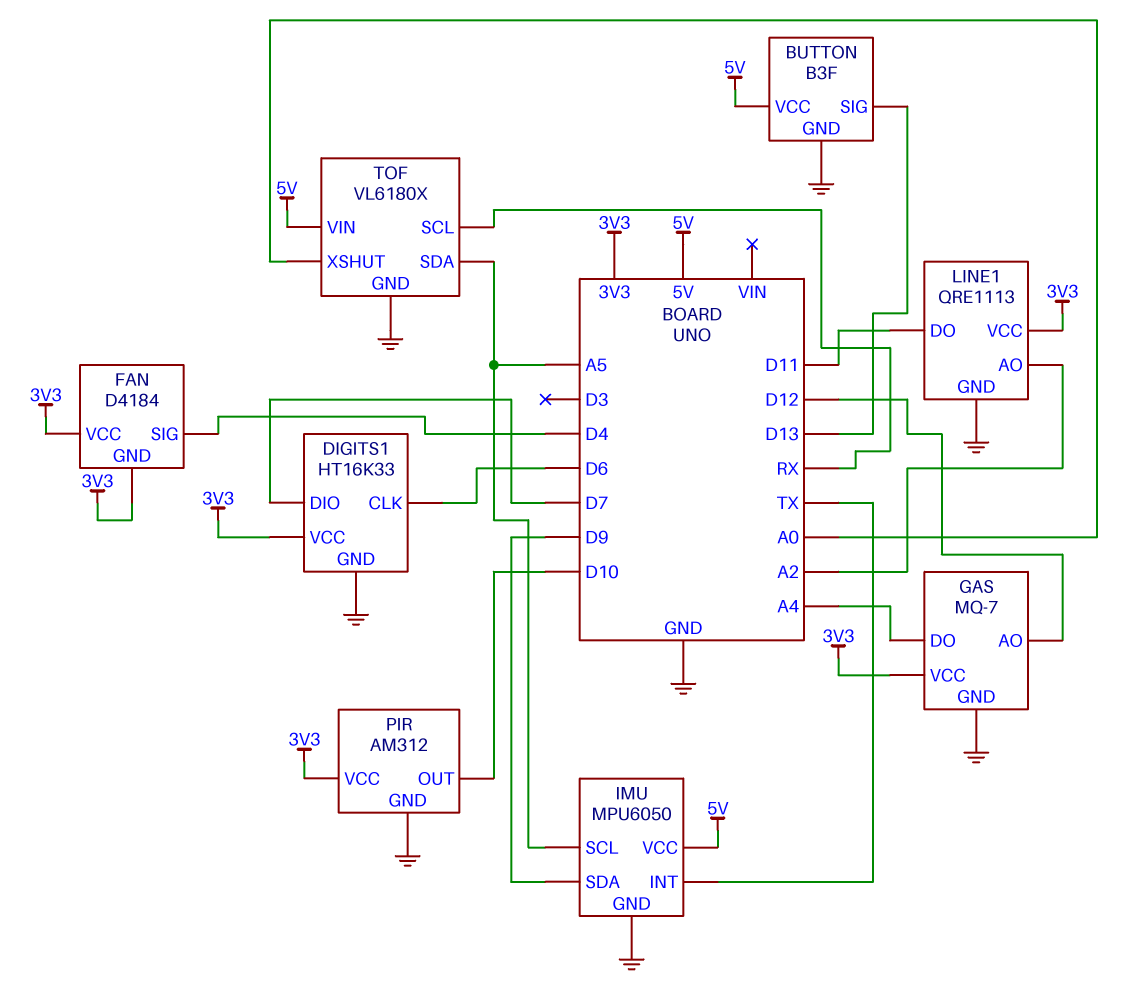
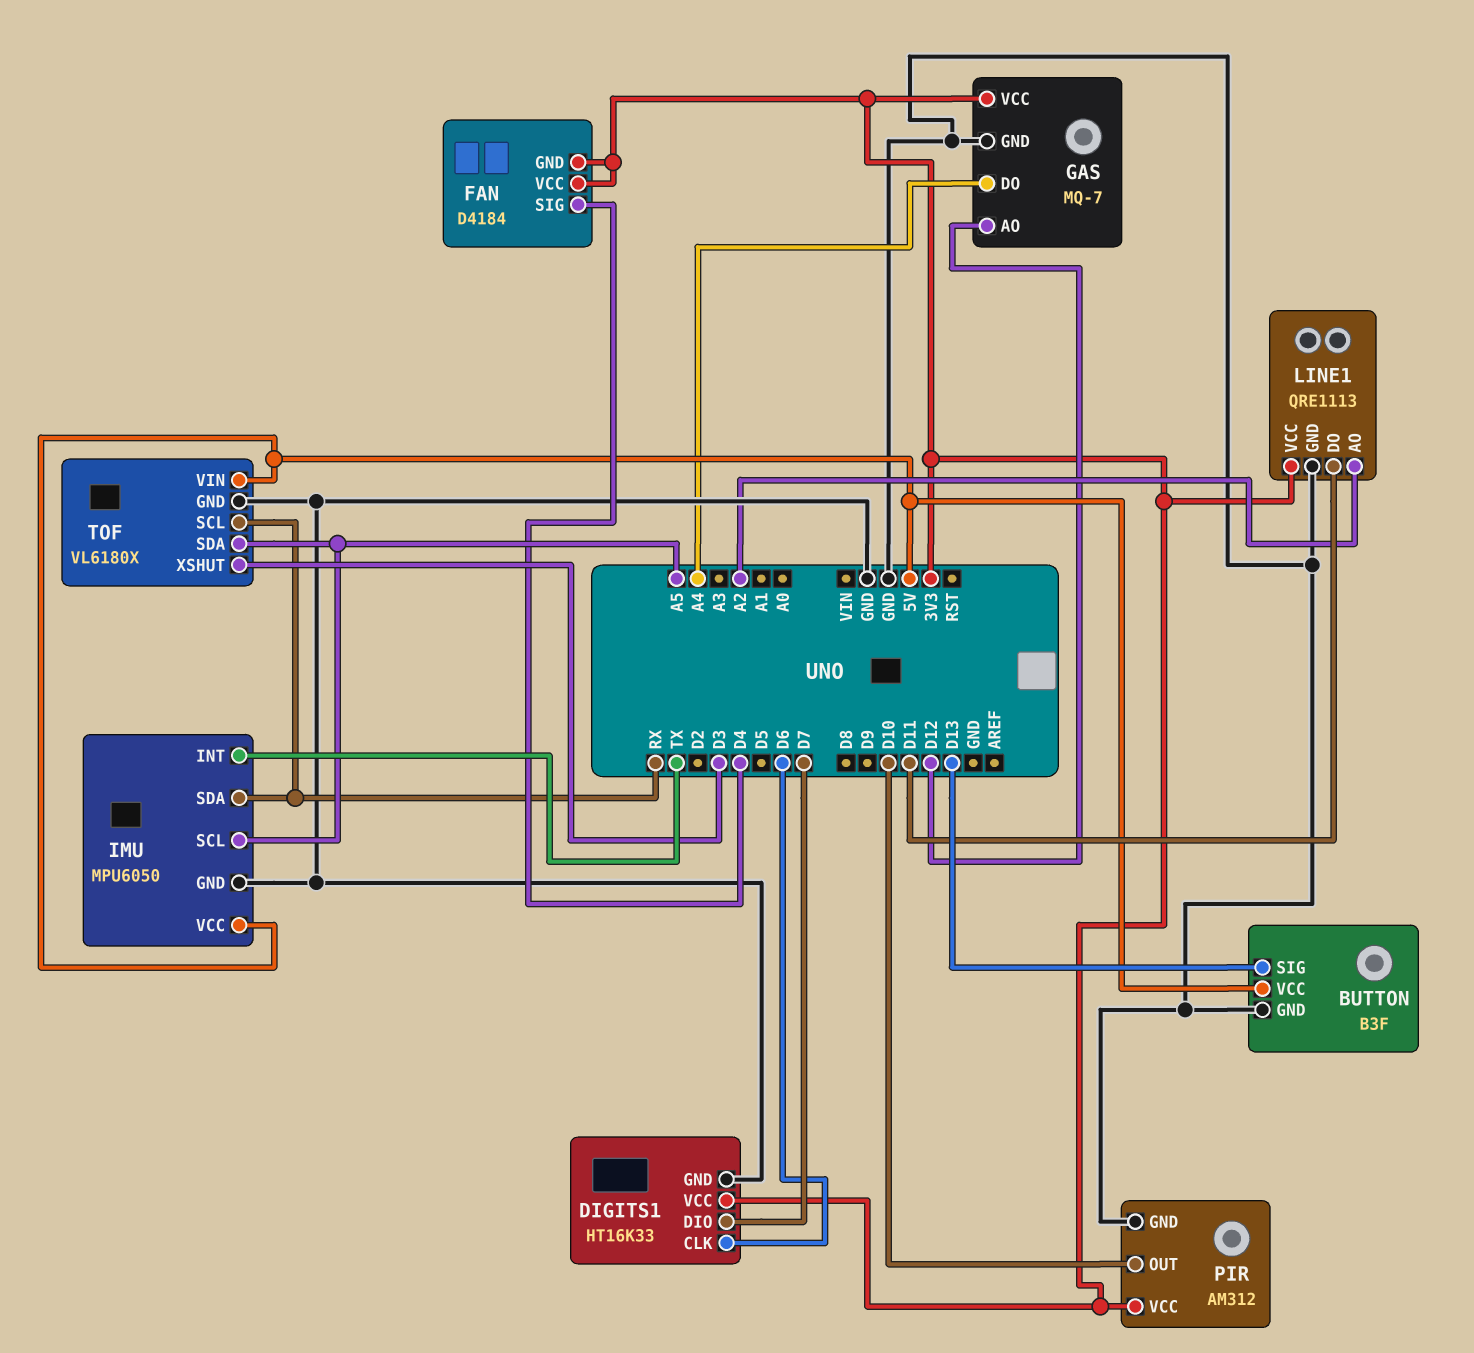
IMU pin SDA: D9 -> RX
TOF pin XSHUT: A0 -> D3

